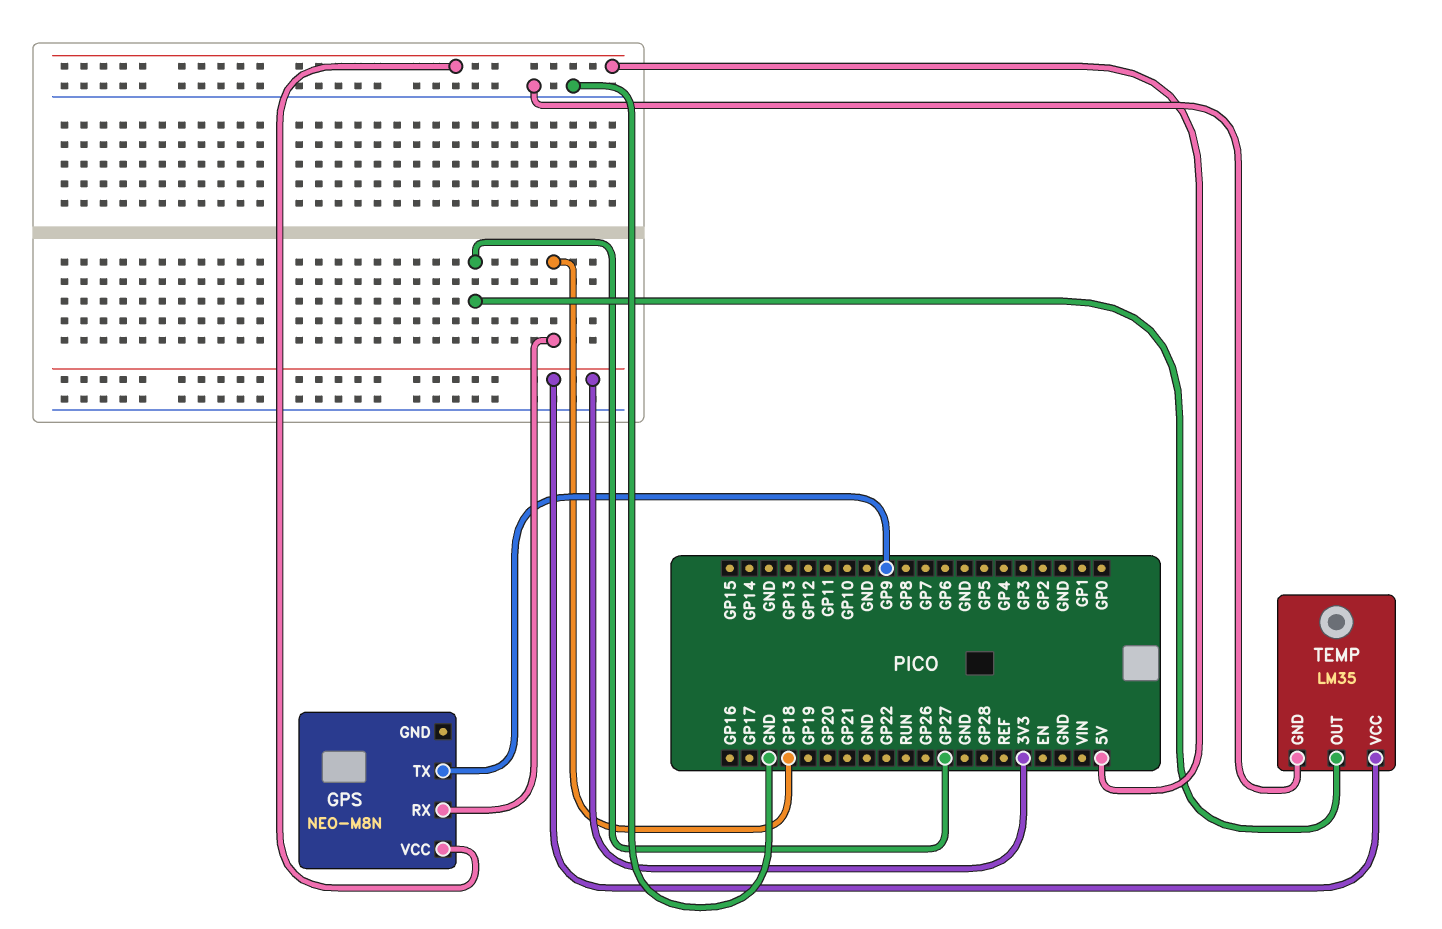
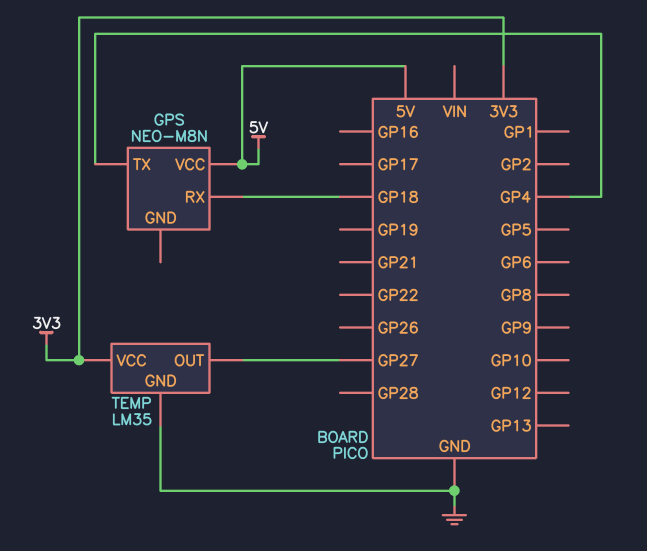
GPS pin TX: GP9 -> GP4

